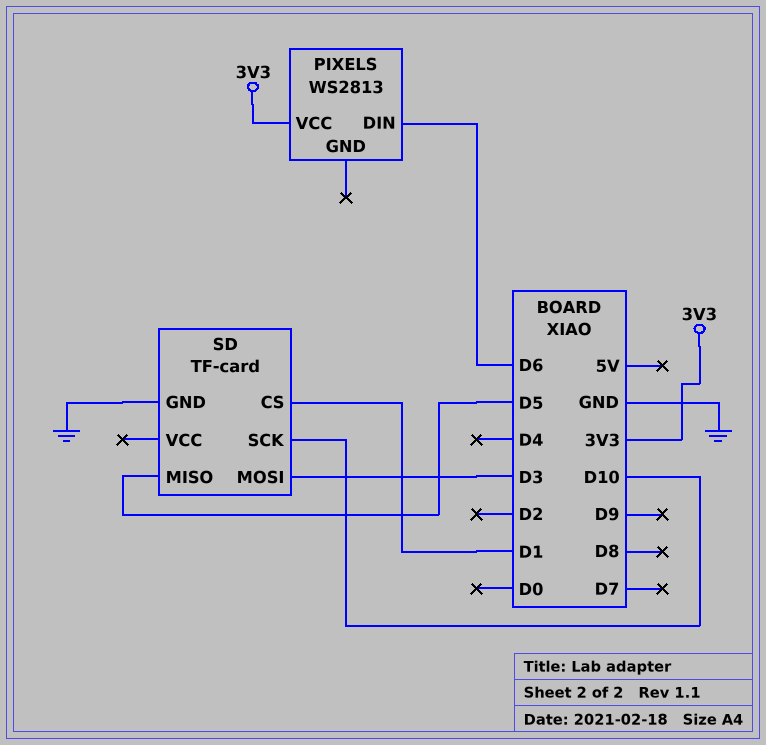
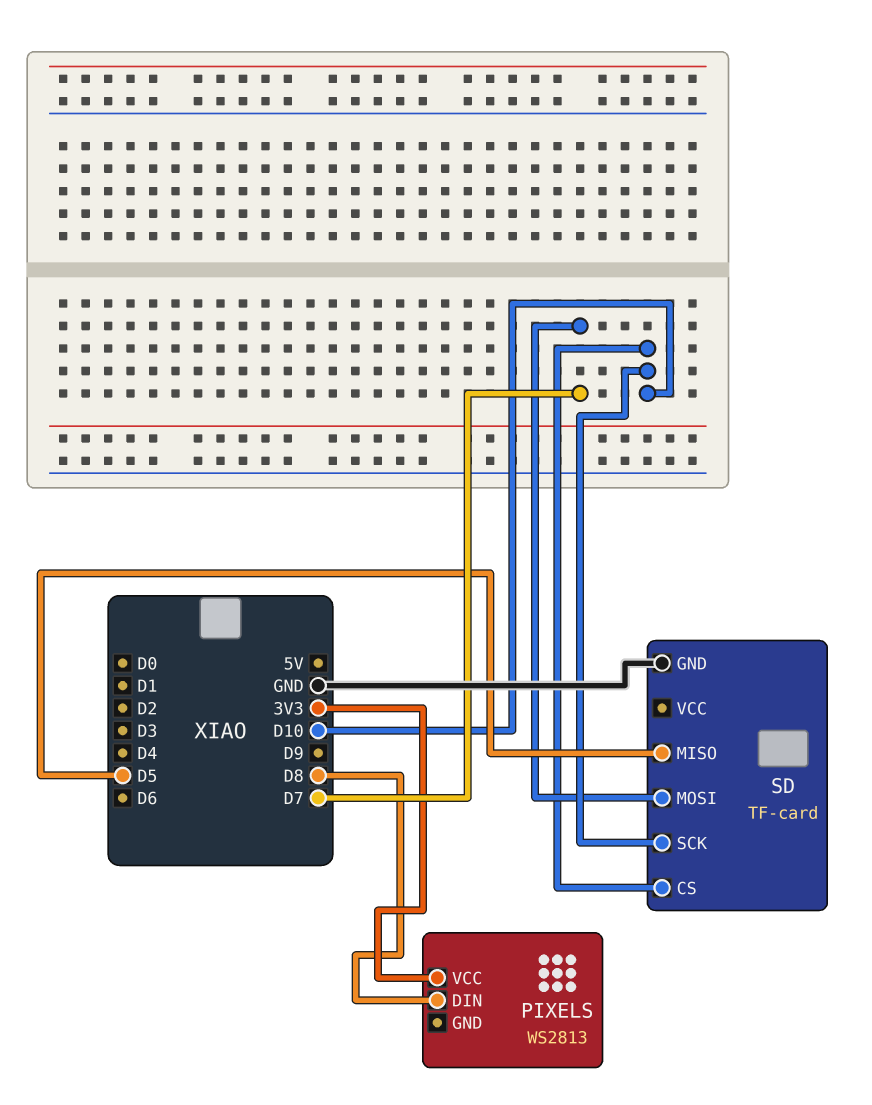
PIXELS pin DIN: D6 -> D8
SD pin CS: D1 -> D10
SD pin MOSI: D3 -> D7

